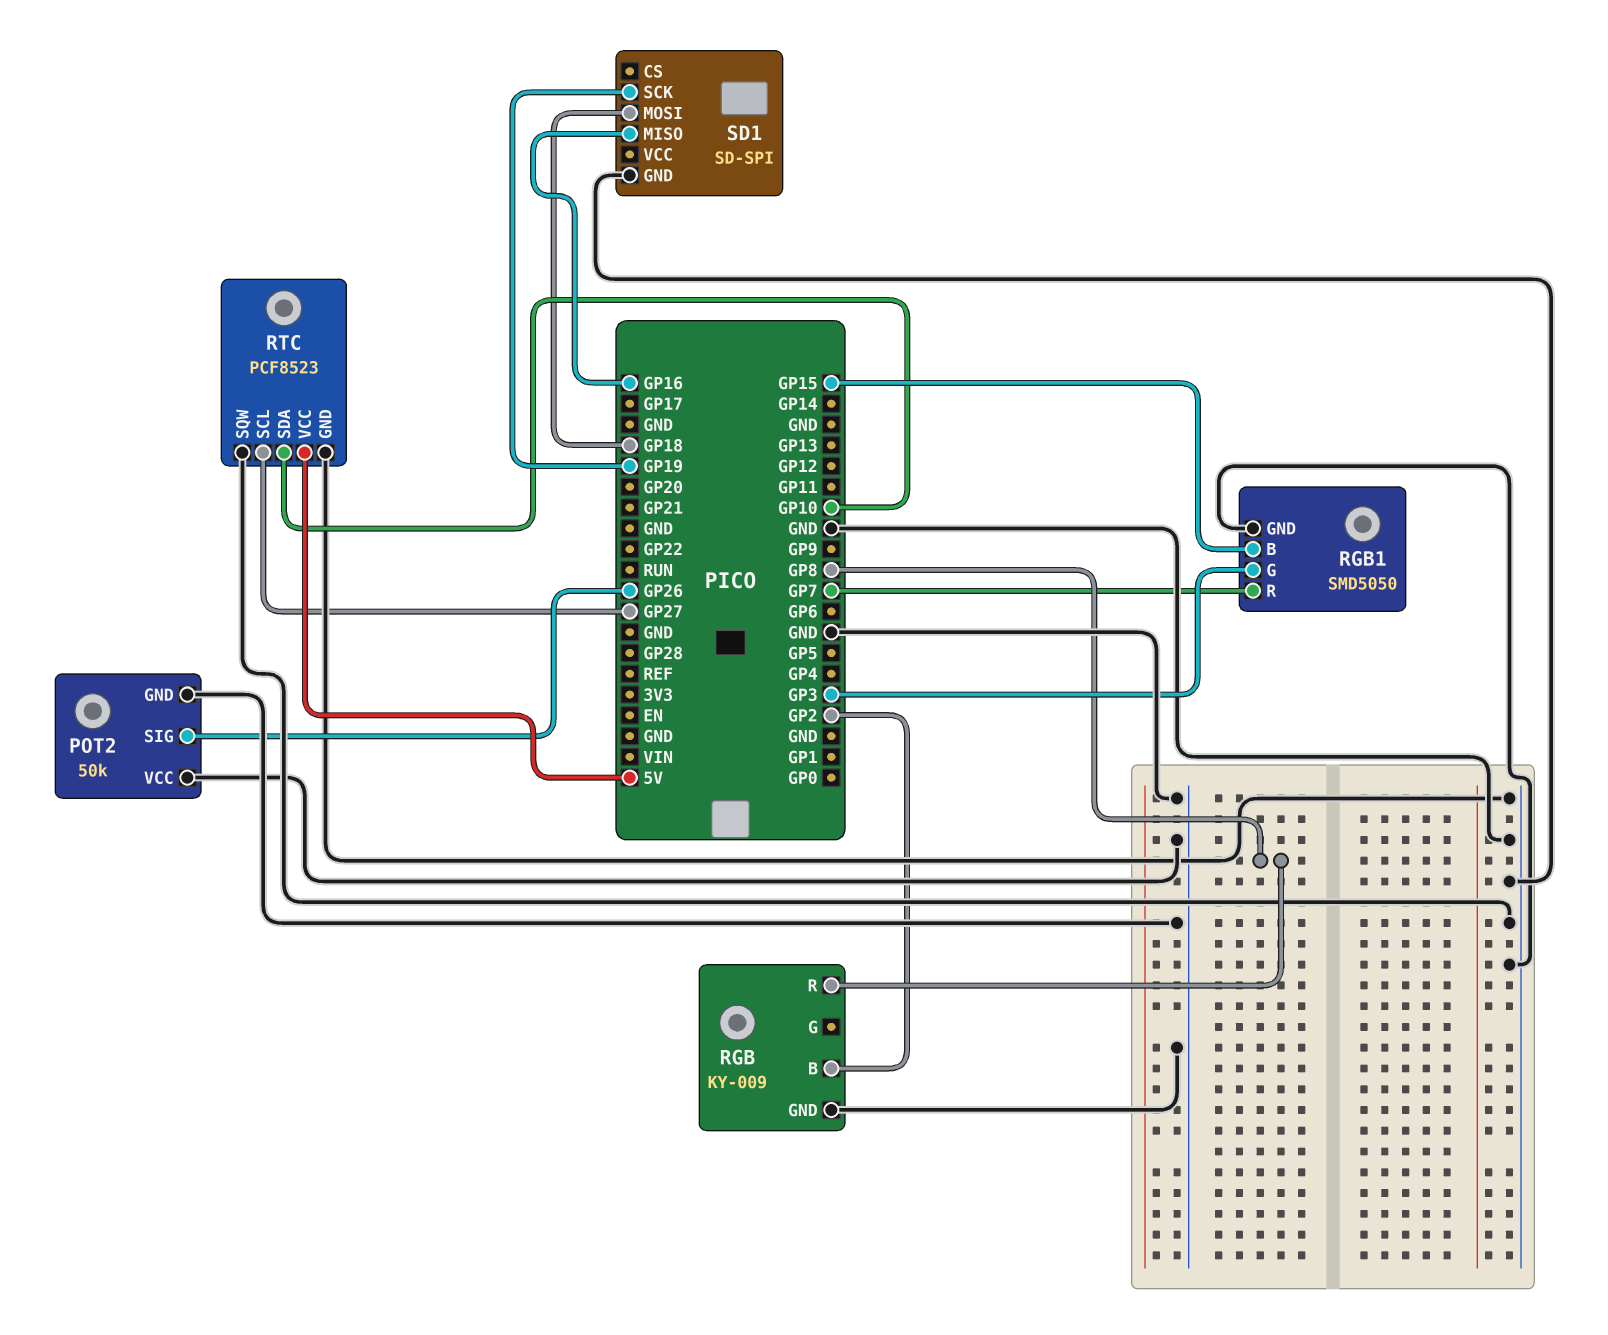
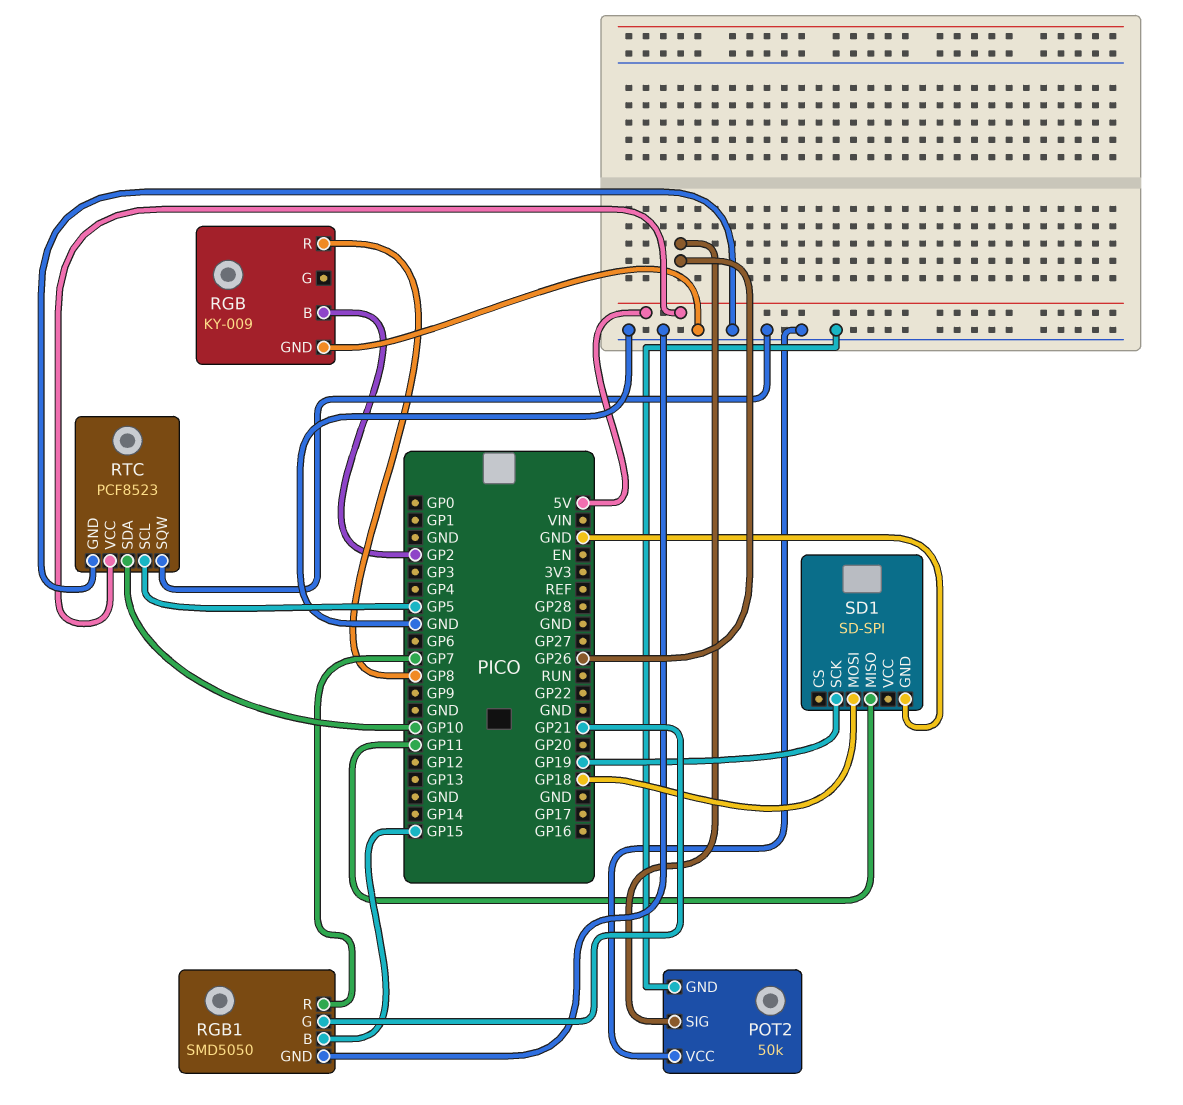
RGB1 pin G: GP3 -> GP21
RTC pin SCL: GP27 -> GP5
SD1 pin MISO: GP16 -> GP11

